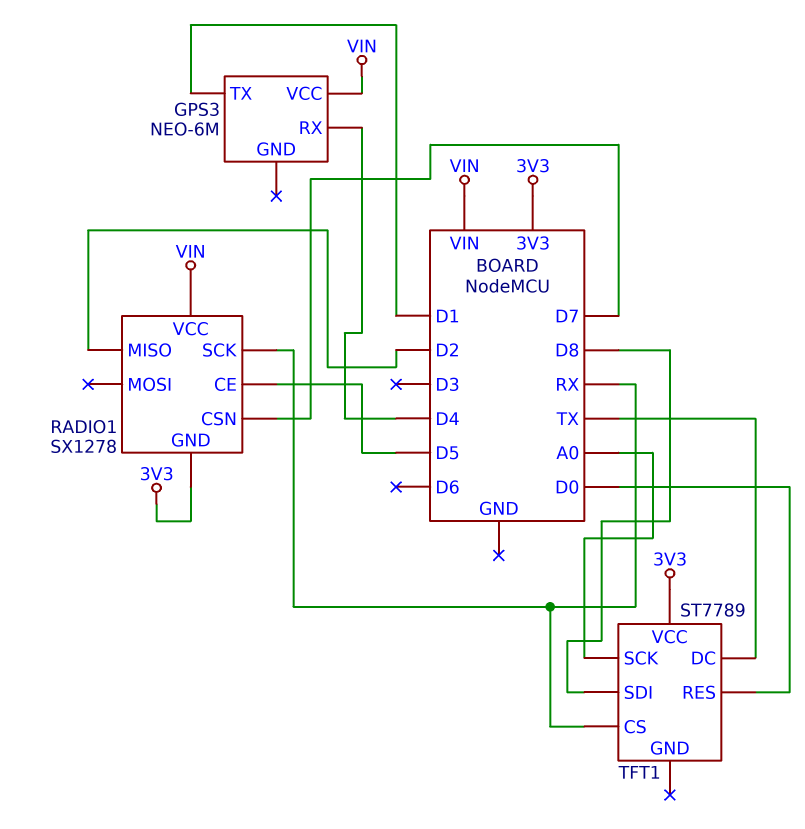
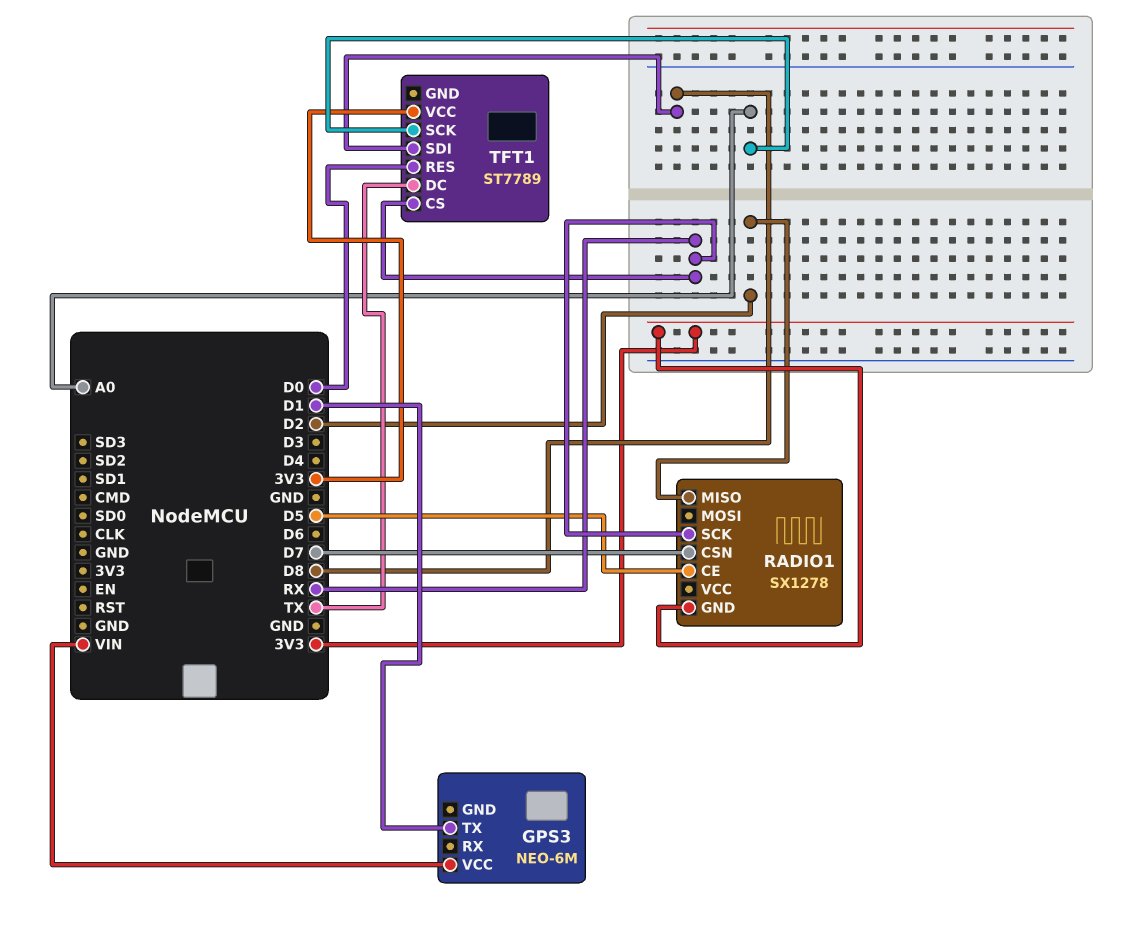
GPS3 pin RX: D4 -> none
RADIO1 pin VCC: VIN -> none

